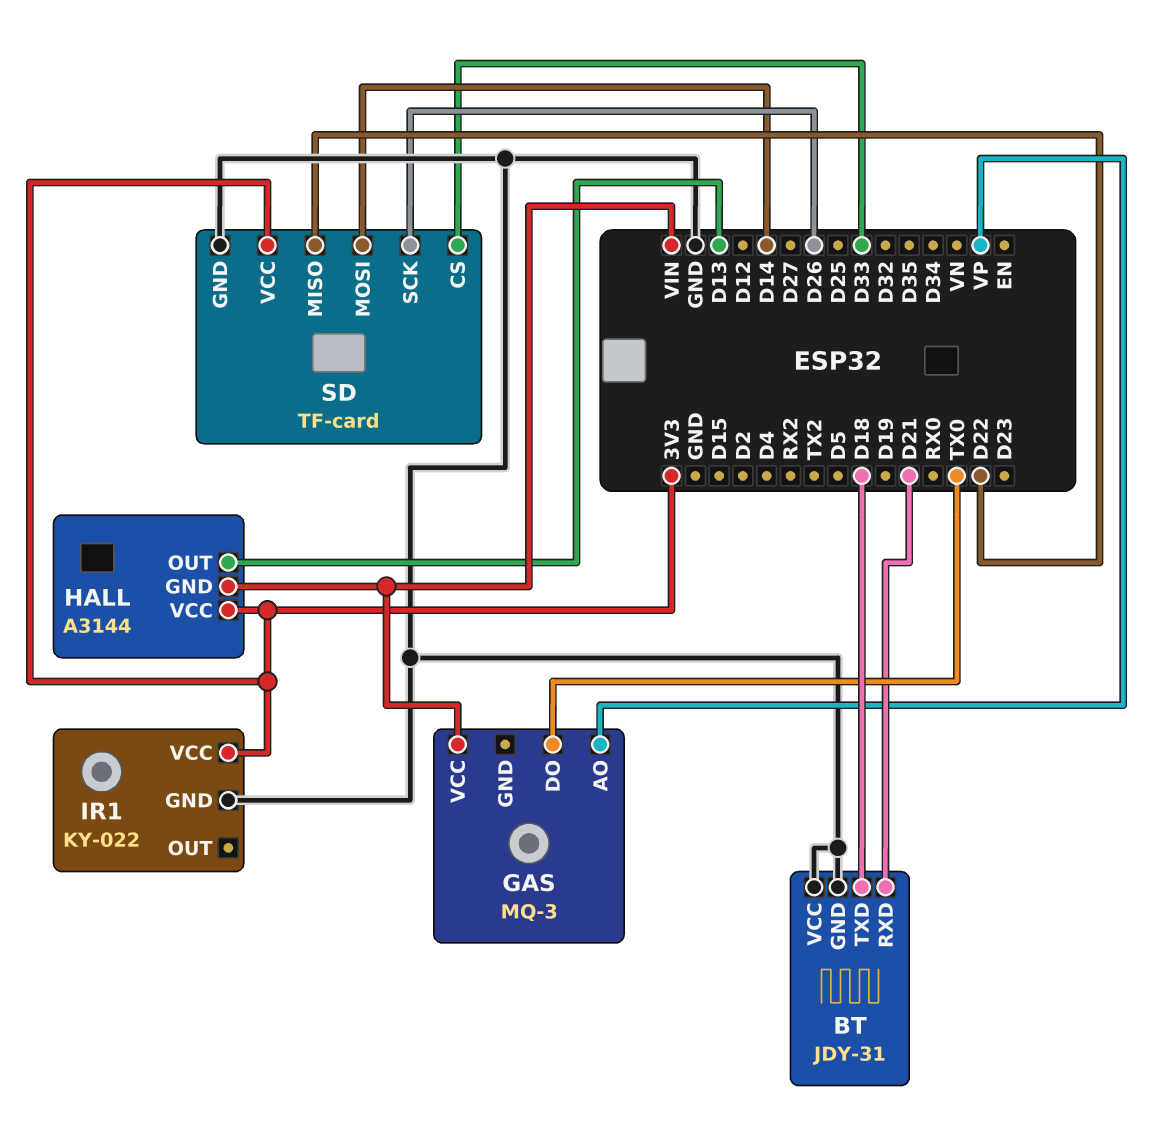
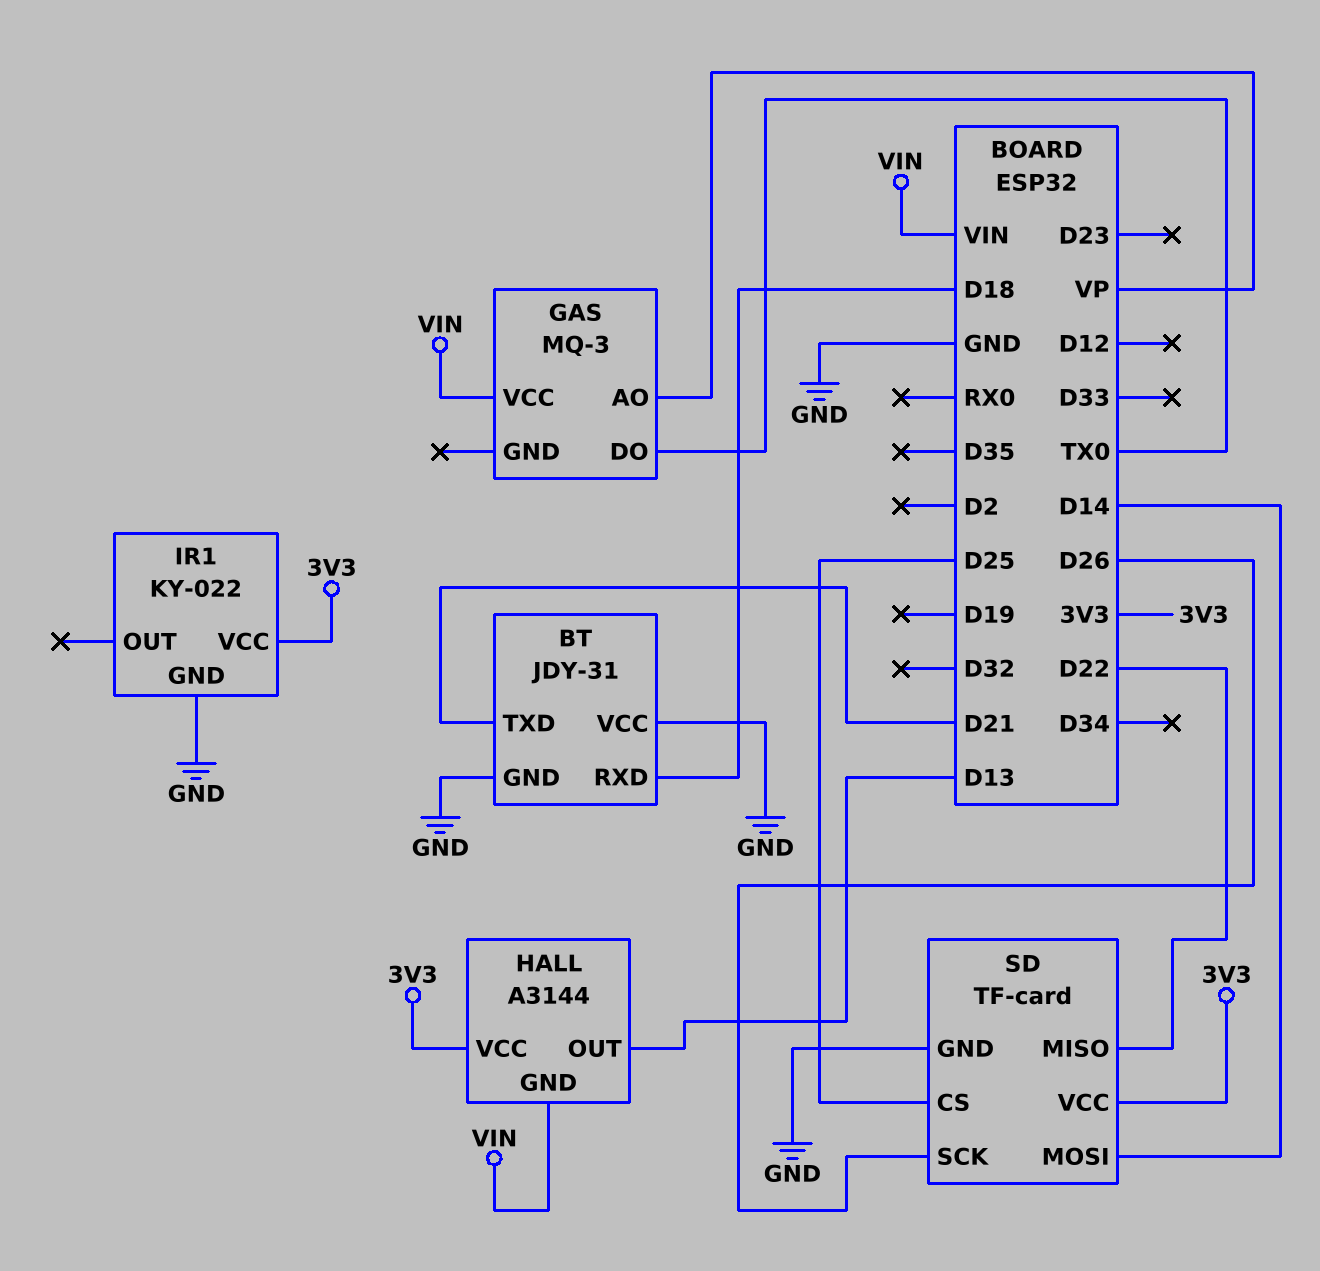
BT pin RXD: D21 -> D18
BT pin TXD: D18 -> D21
SD pin CS: D33 -> D25

